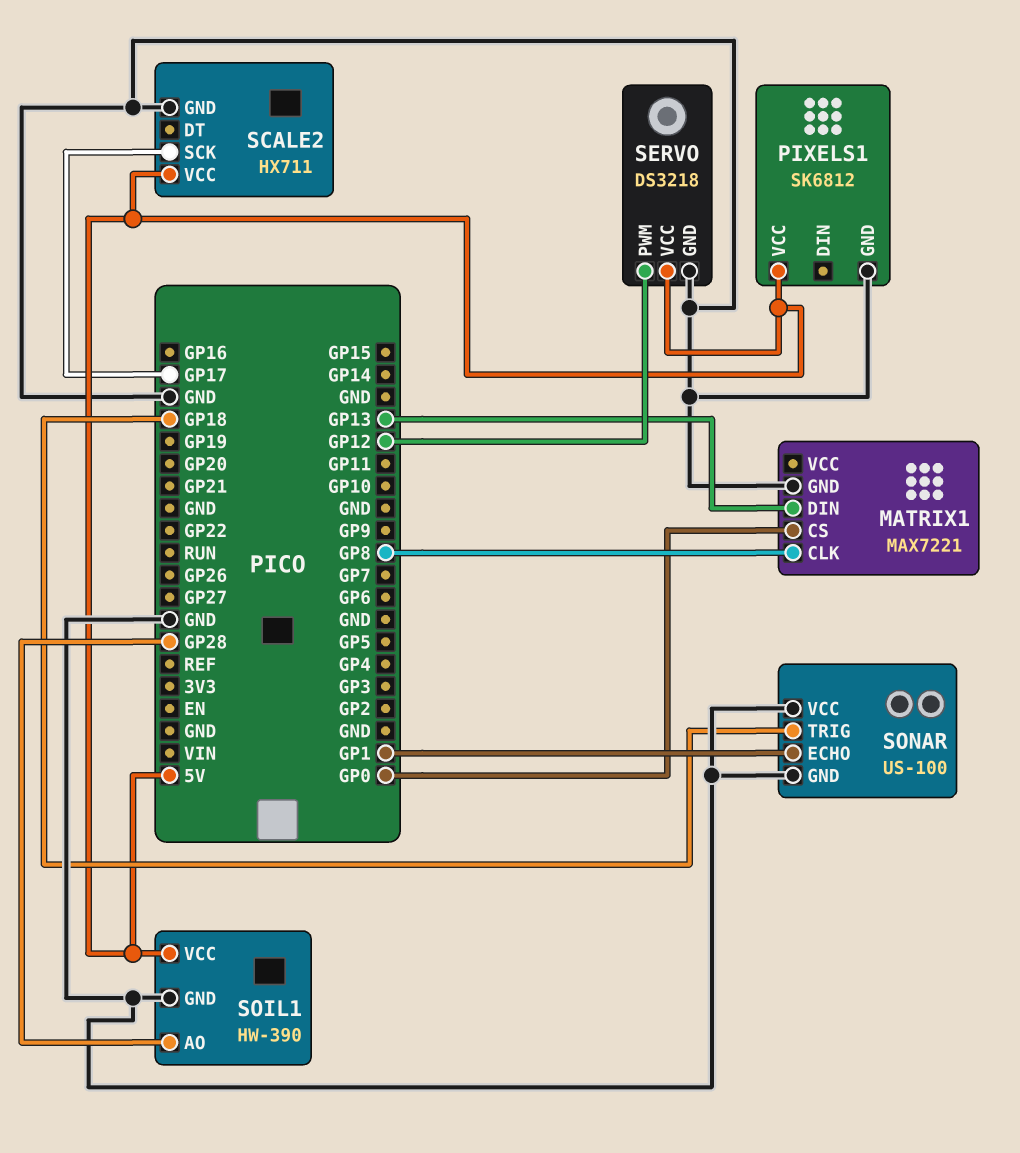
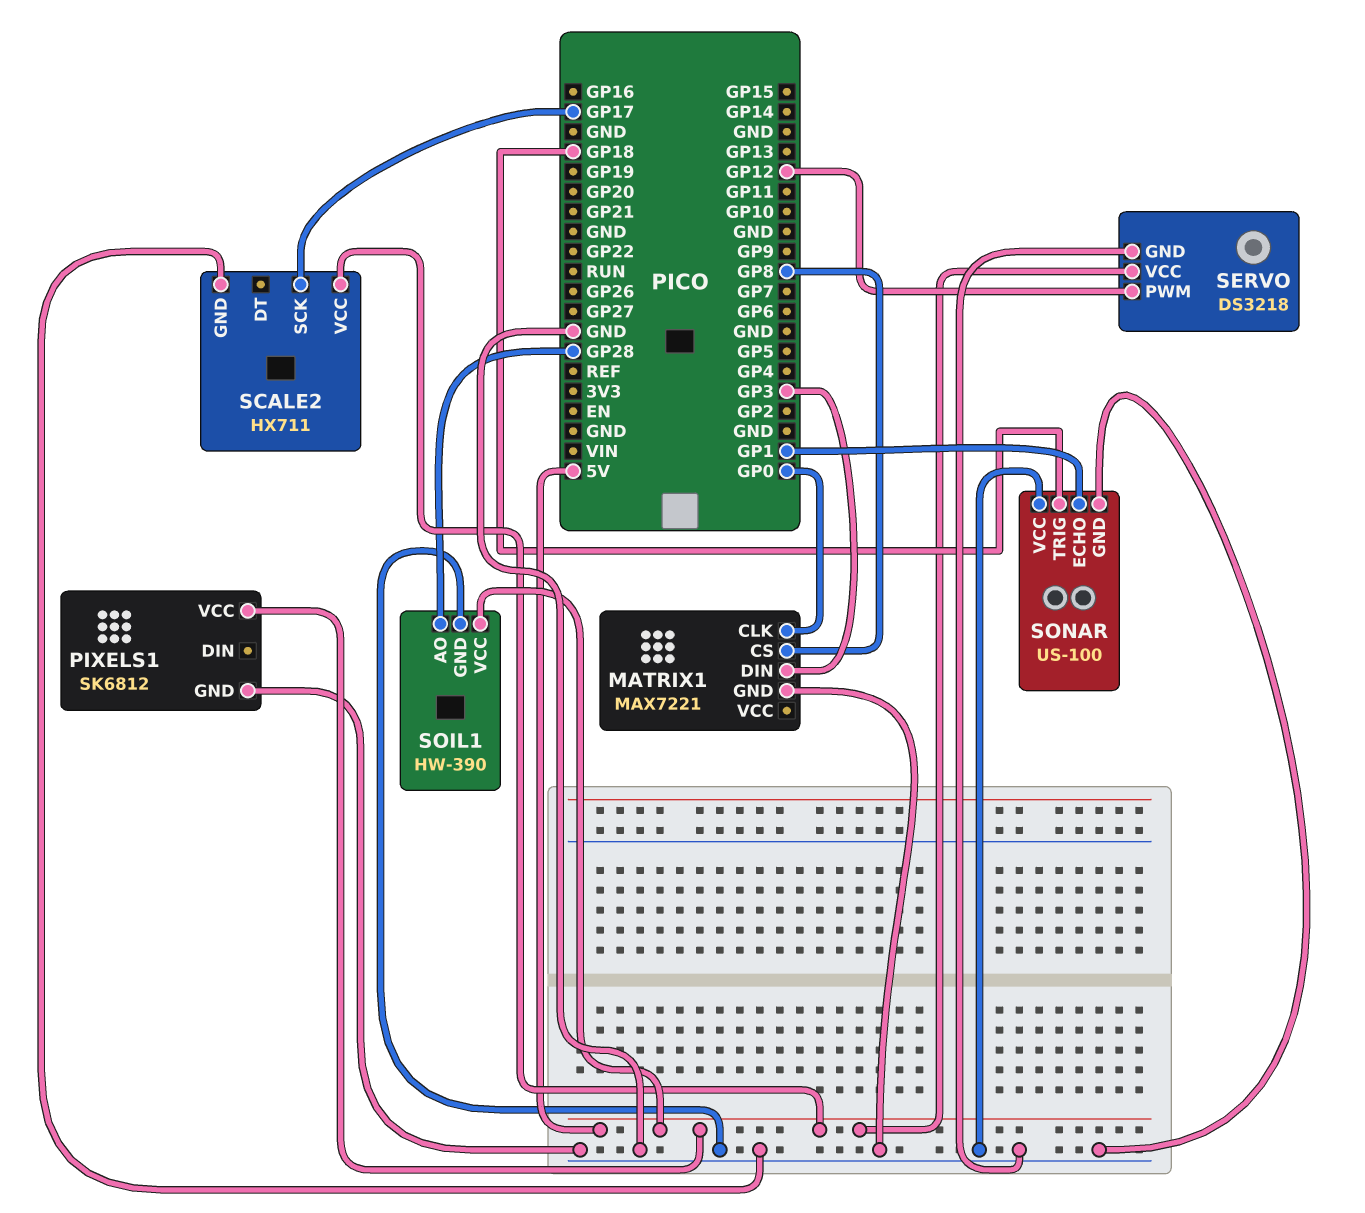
MATRIX1 pin CLK: GP8 -> GP0
MATRIX1 pin CS: GP0 -> GP8
MATRIX1 pin DIN: GP13 -> GP3

